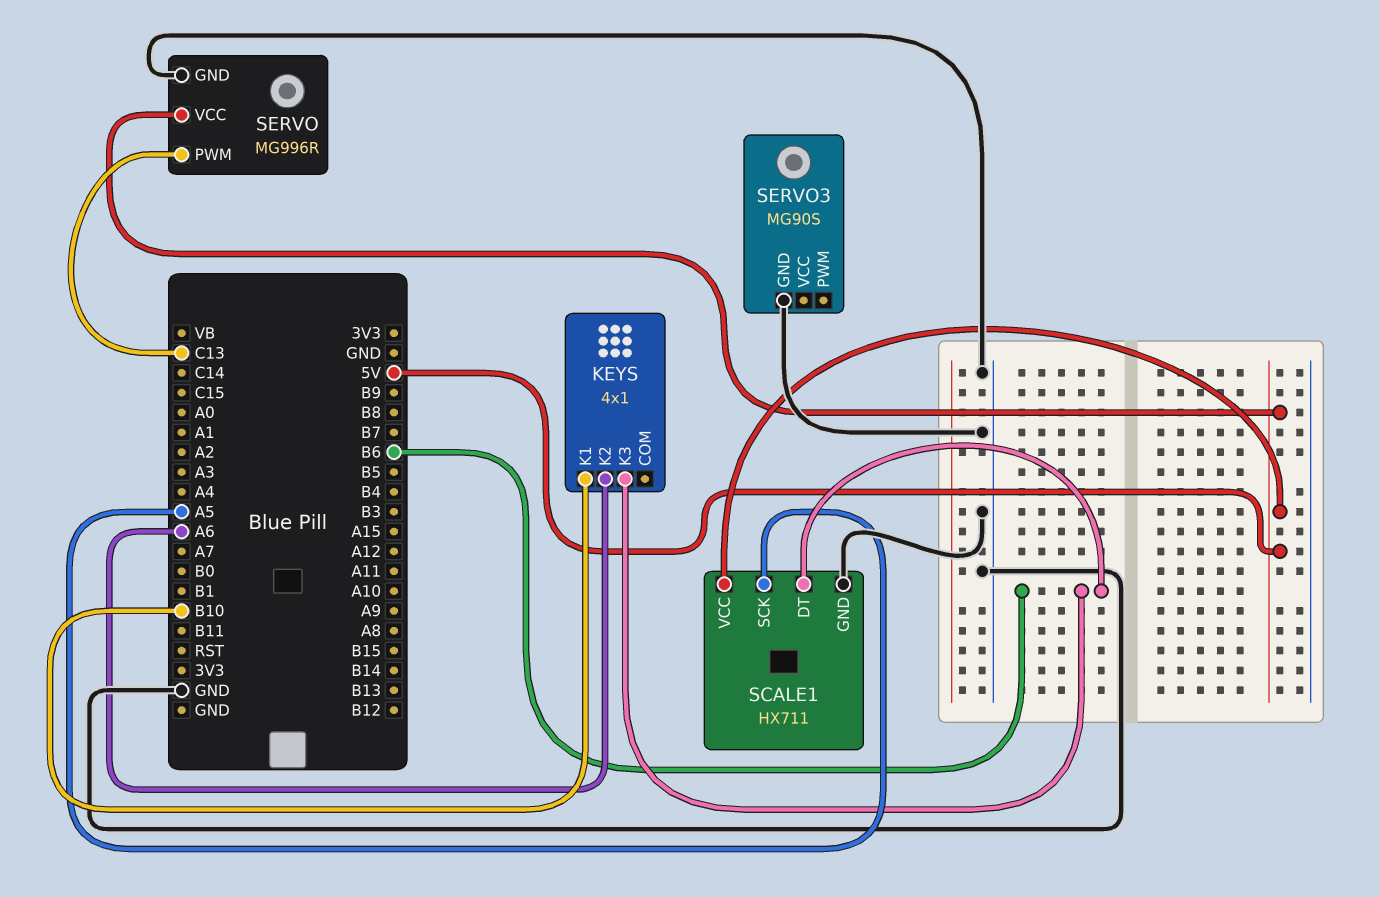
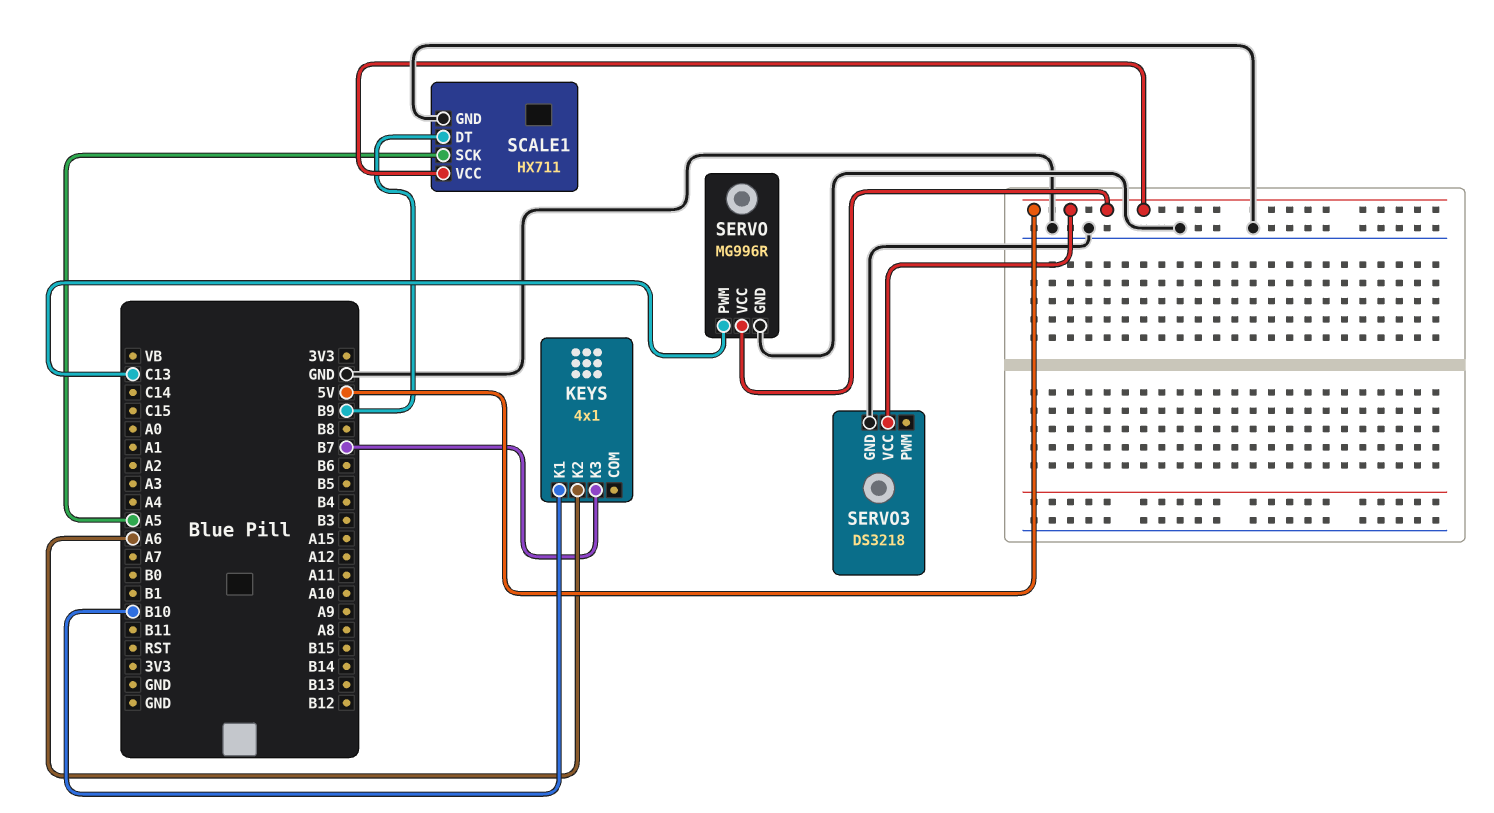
KEYS pin K3: B6 -> B7
SCALE1 pin DT: B6 -> B9
SERVO3: MG90S -> DS3218
SERVO3 pin VCC: none -> 5V

